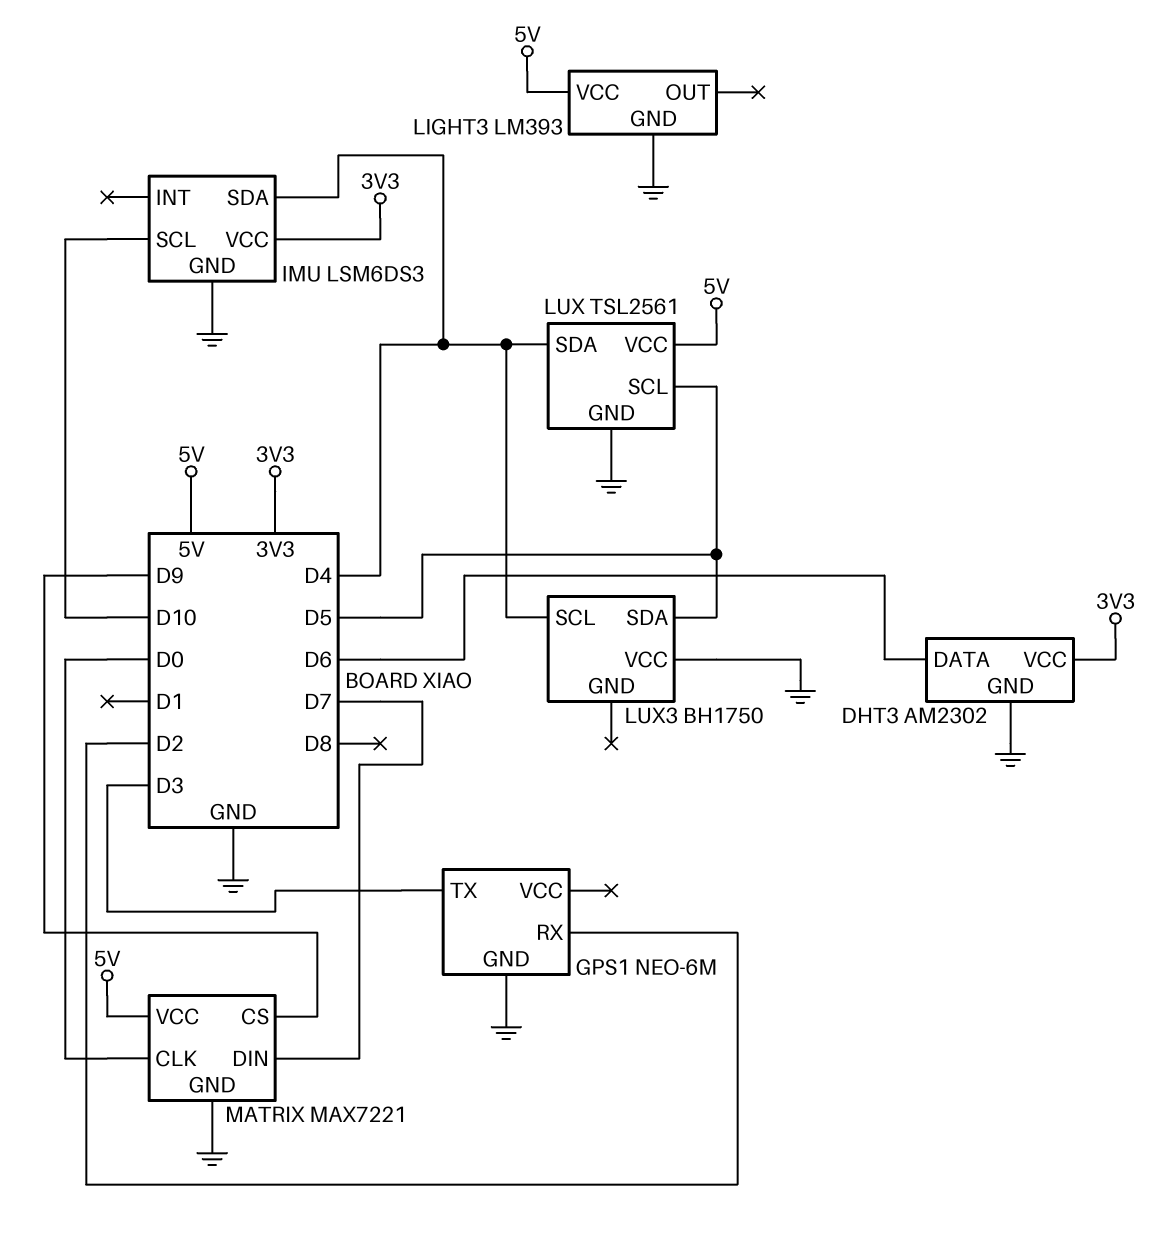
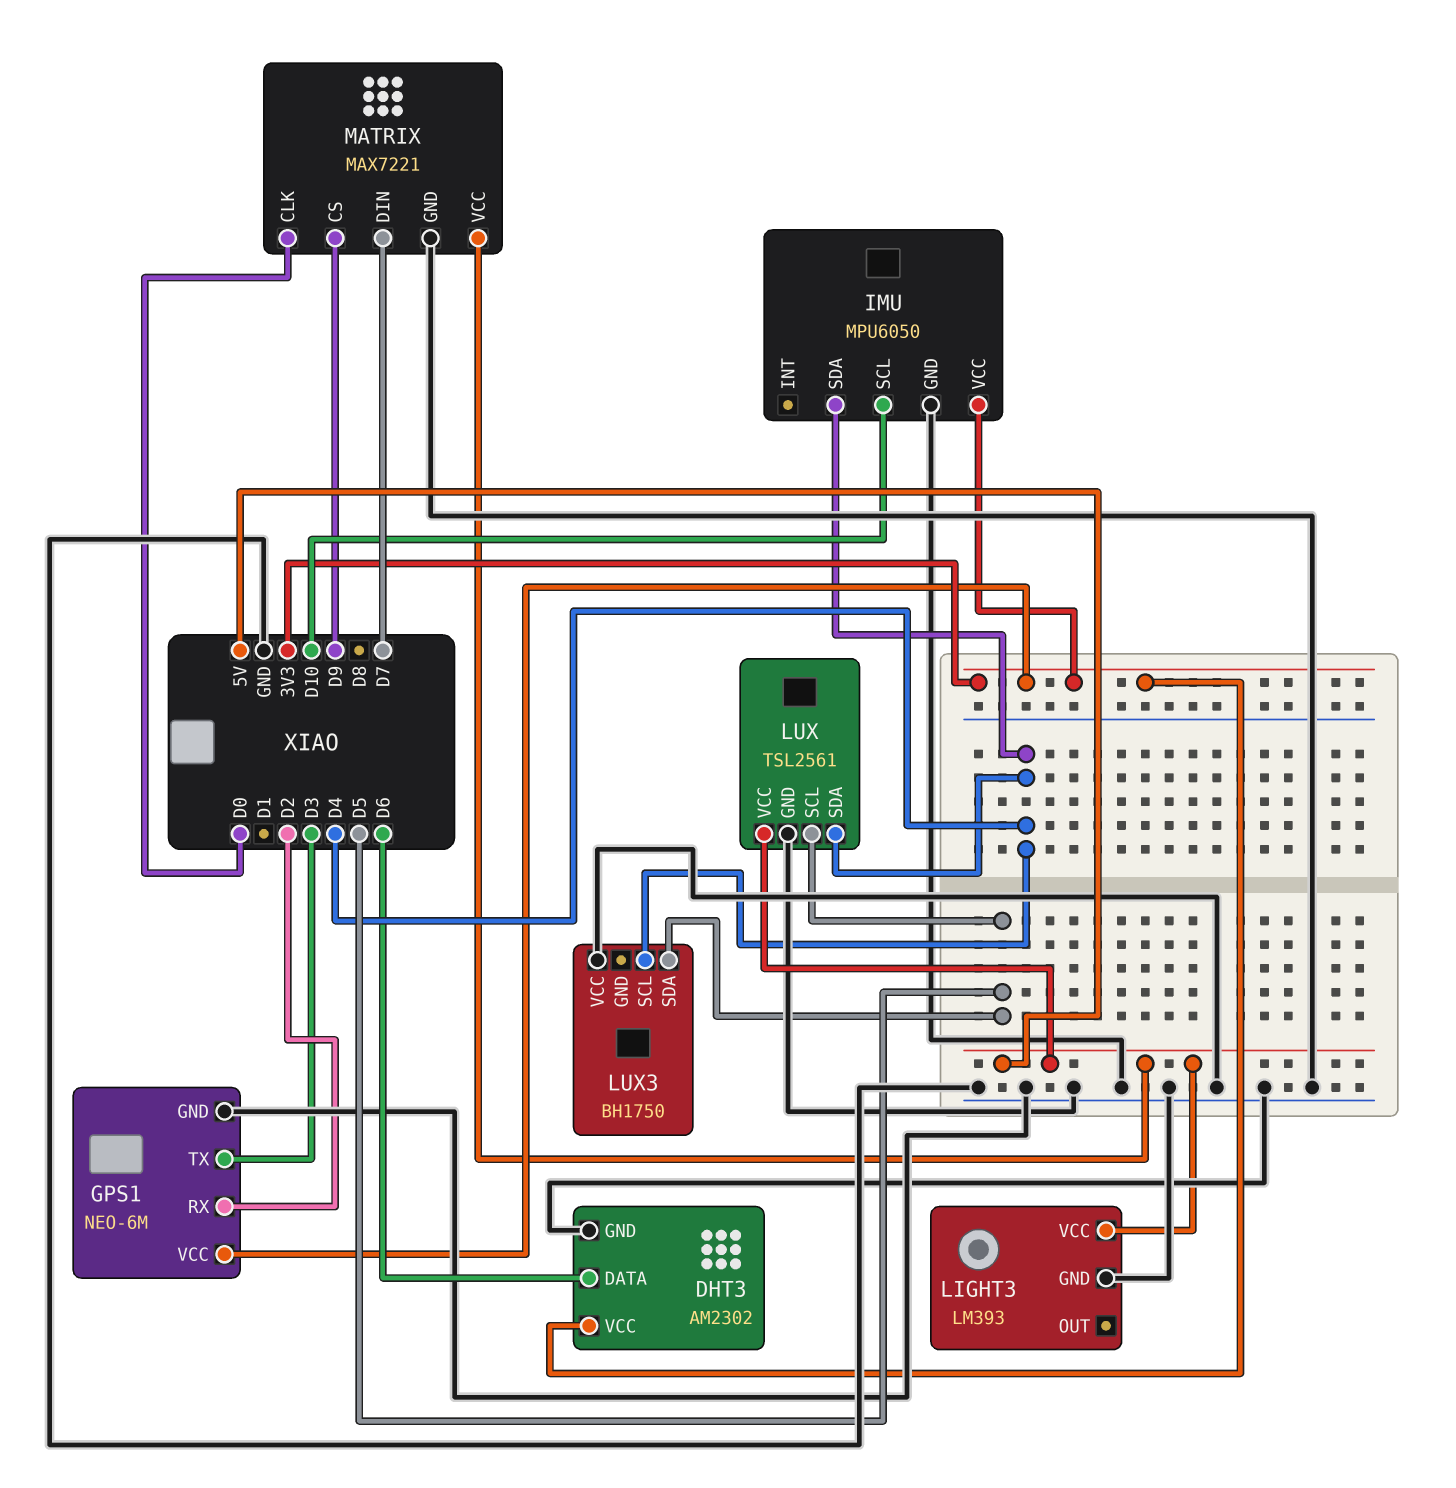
GPS1 pin VCC: none -> 3V3
IMU: LSM6DS3 -> MPU6050

